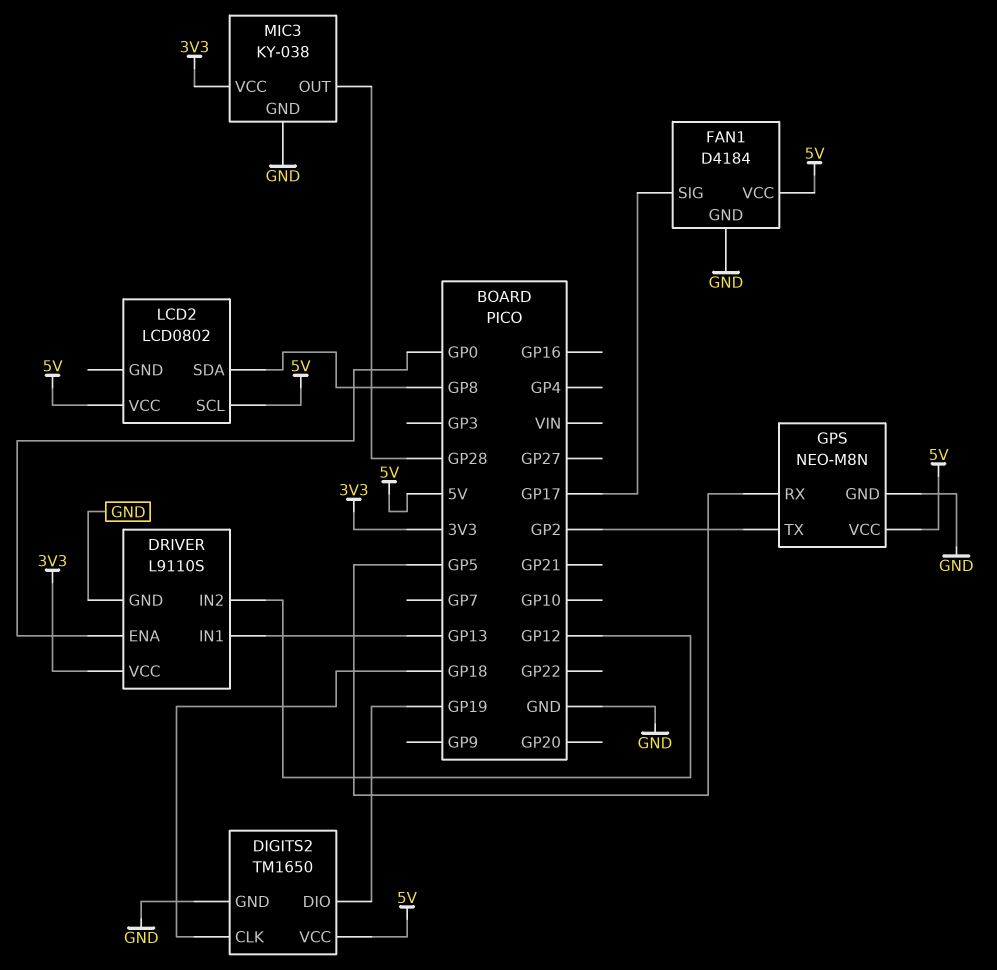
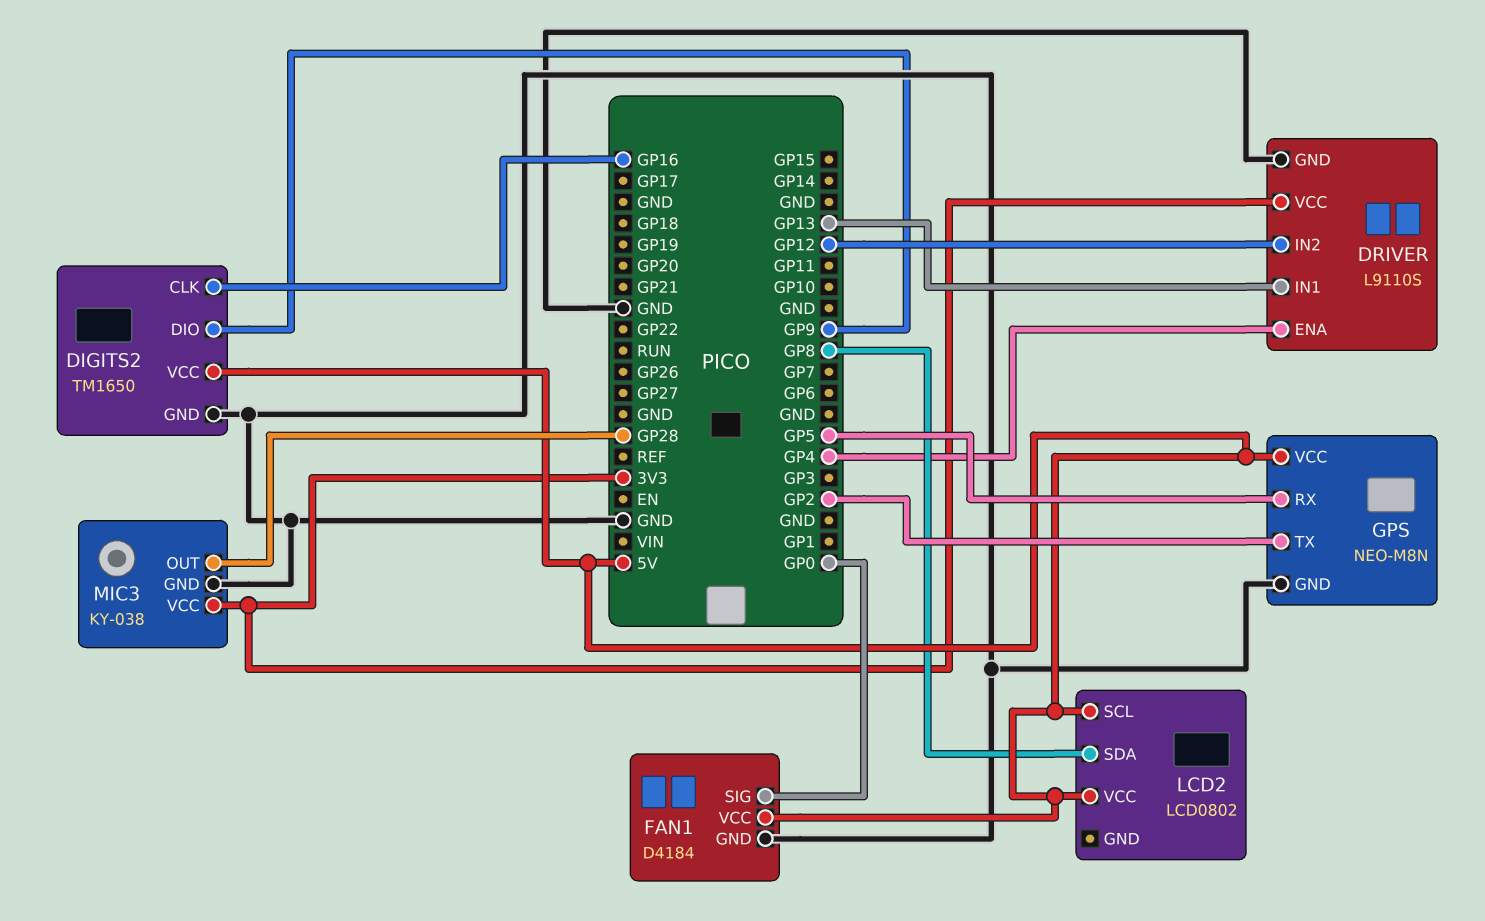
DIGITS2 pin CLK: GP18 -> GP16
DIGITS2 pin DIO: GP19 -> GP9
DRIVER pin ENA: GP0 -> GP4
FAN1 pin SIG: GP17 -> GP0

